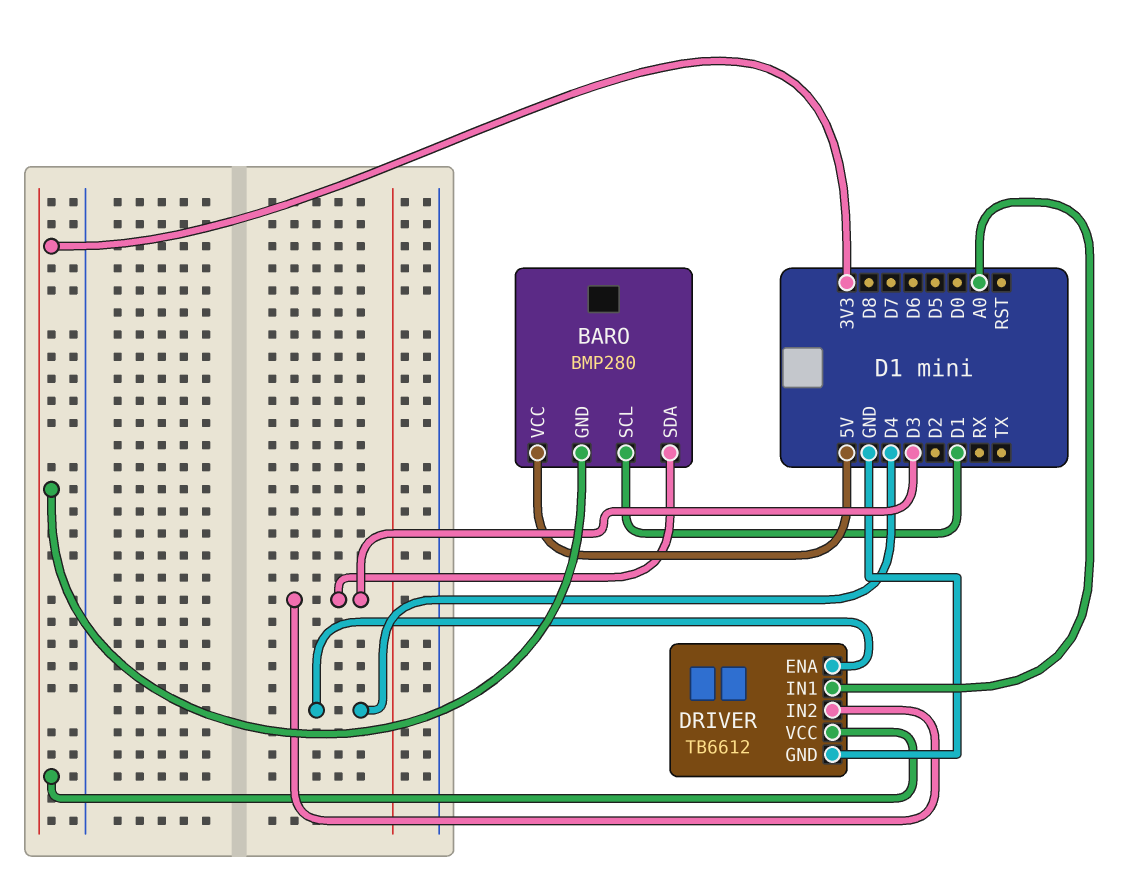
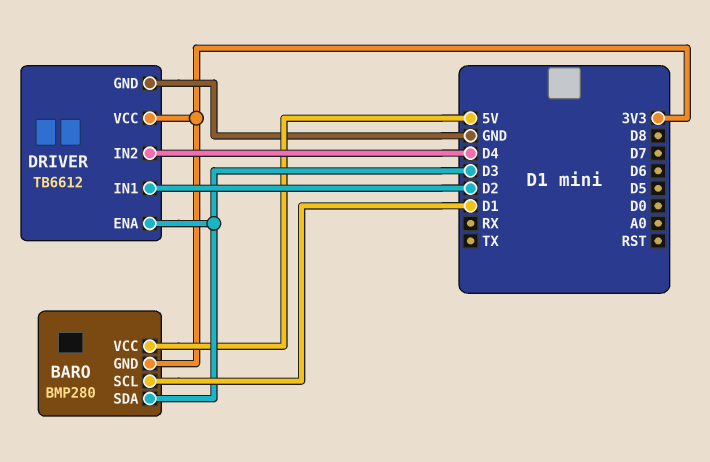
DRIVER pin ENA: D4 -> D3
DRIVER pin IN1: A0 -> D2
DRIVER pin IN2: D3 -> D4

